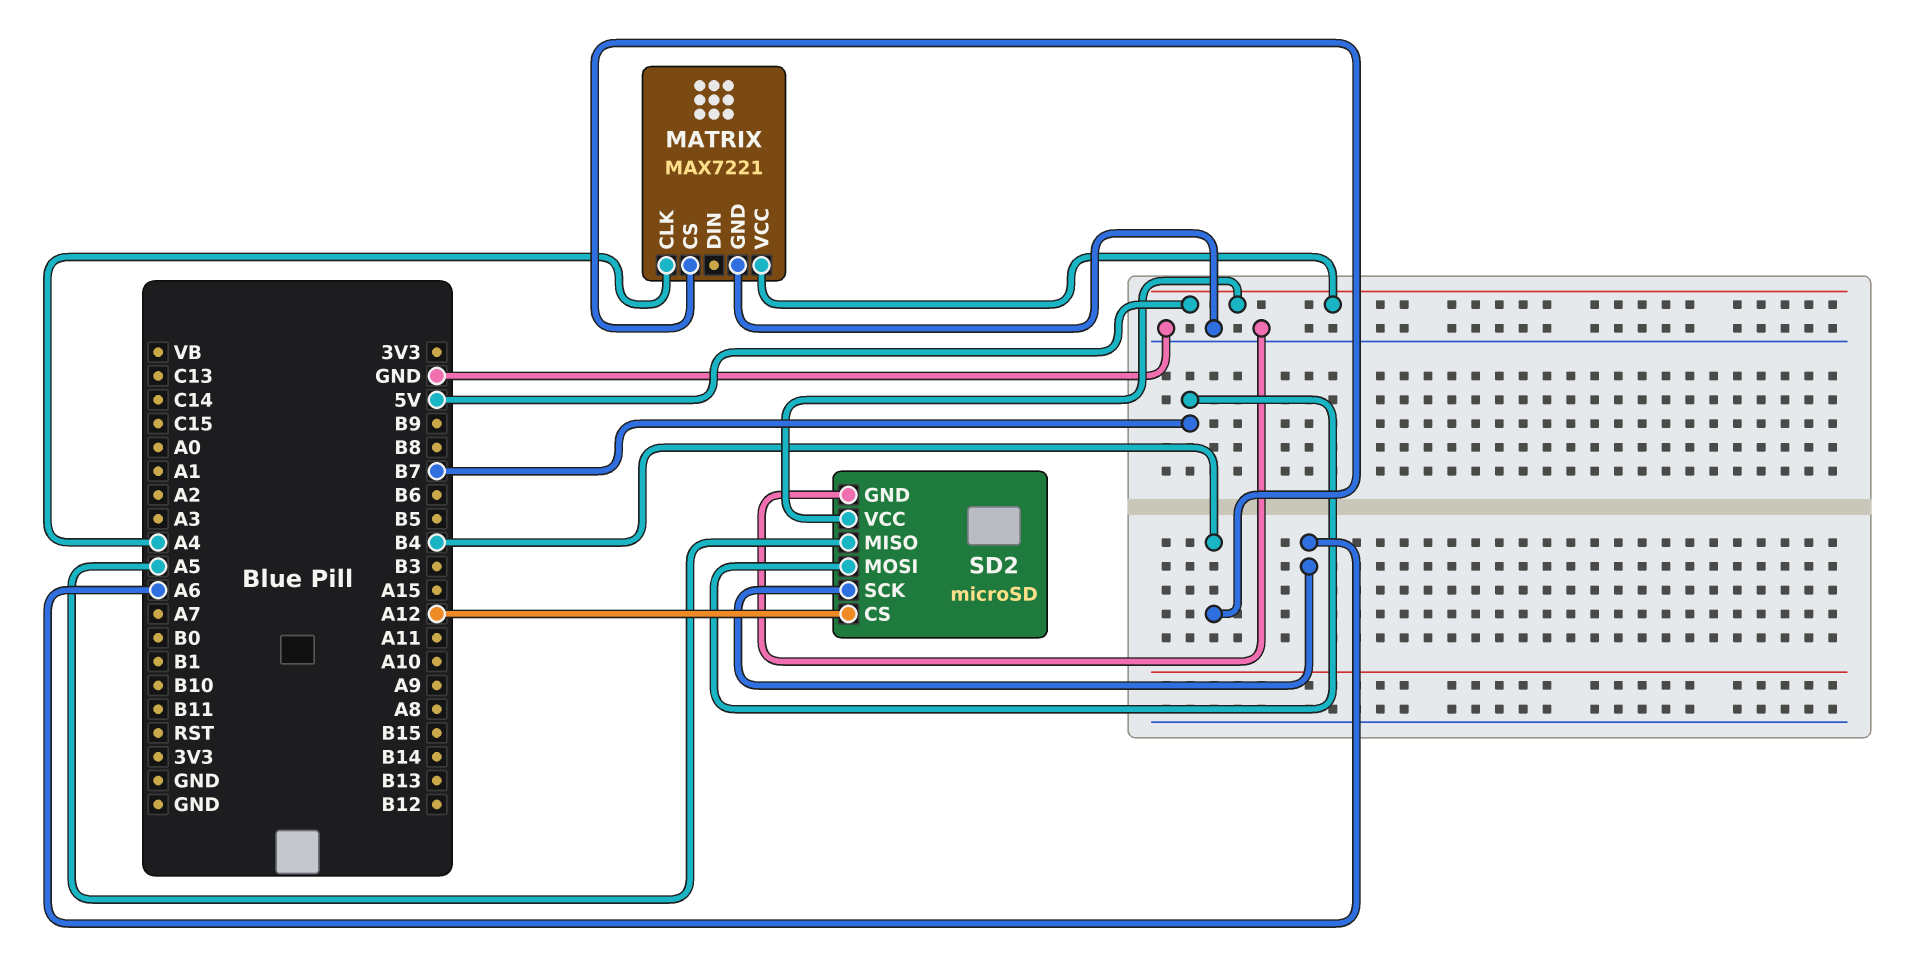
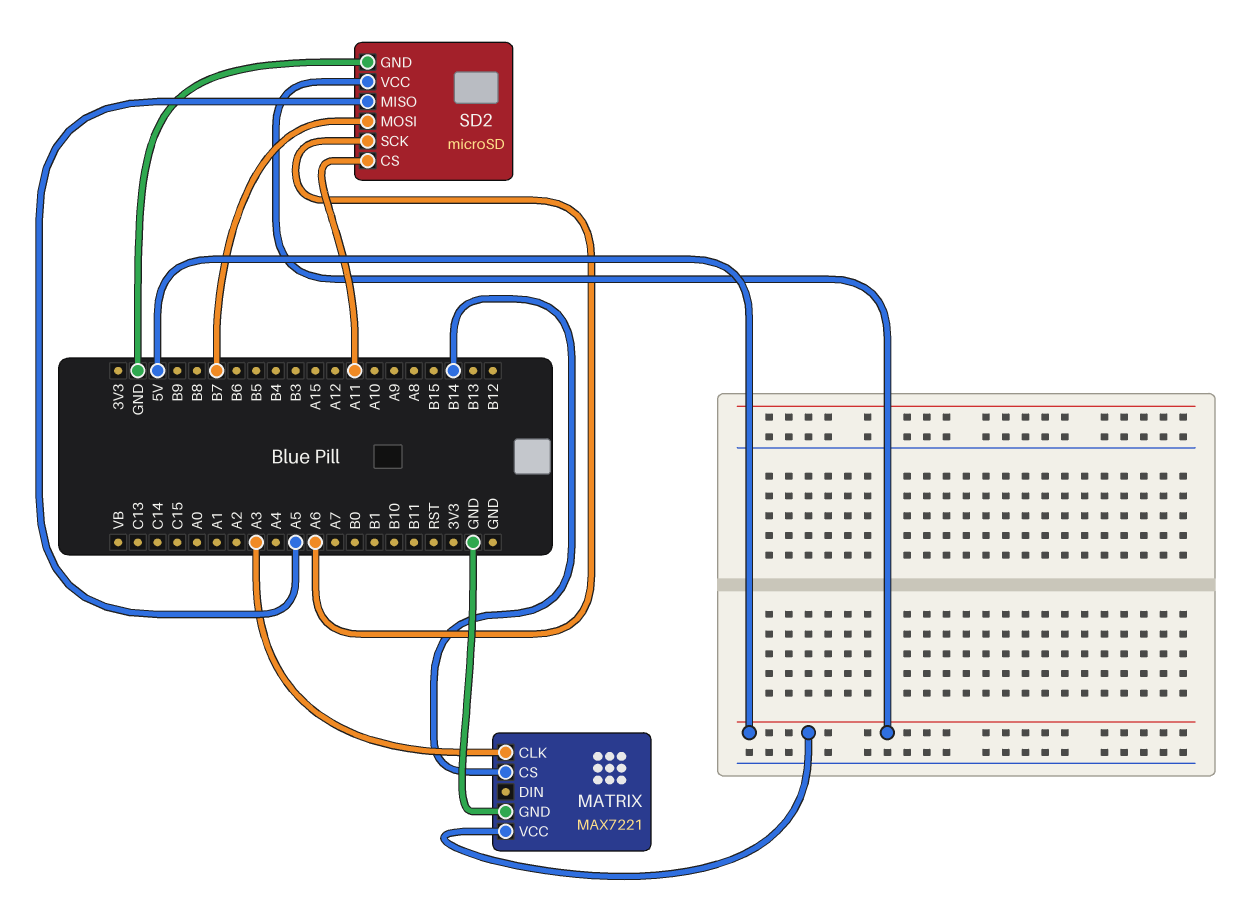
MATRIX pin CLK: A4 -> A3
MATRIX pin CS: B4 -> B14
SD2 pin CS: A12 -> A11

